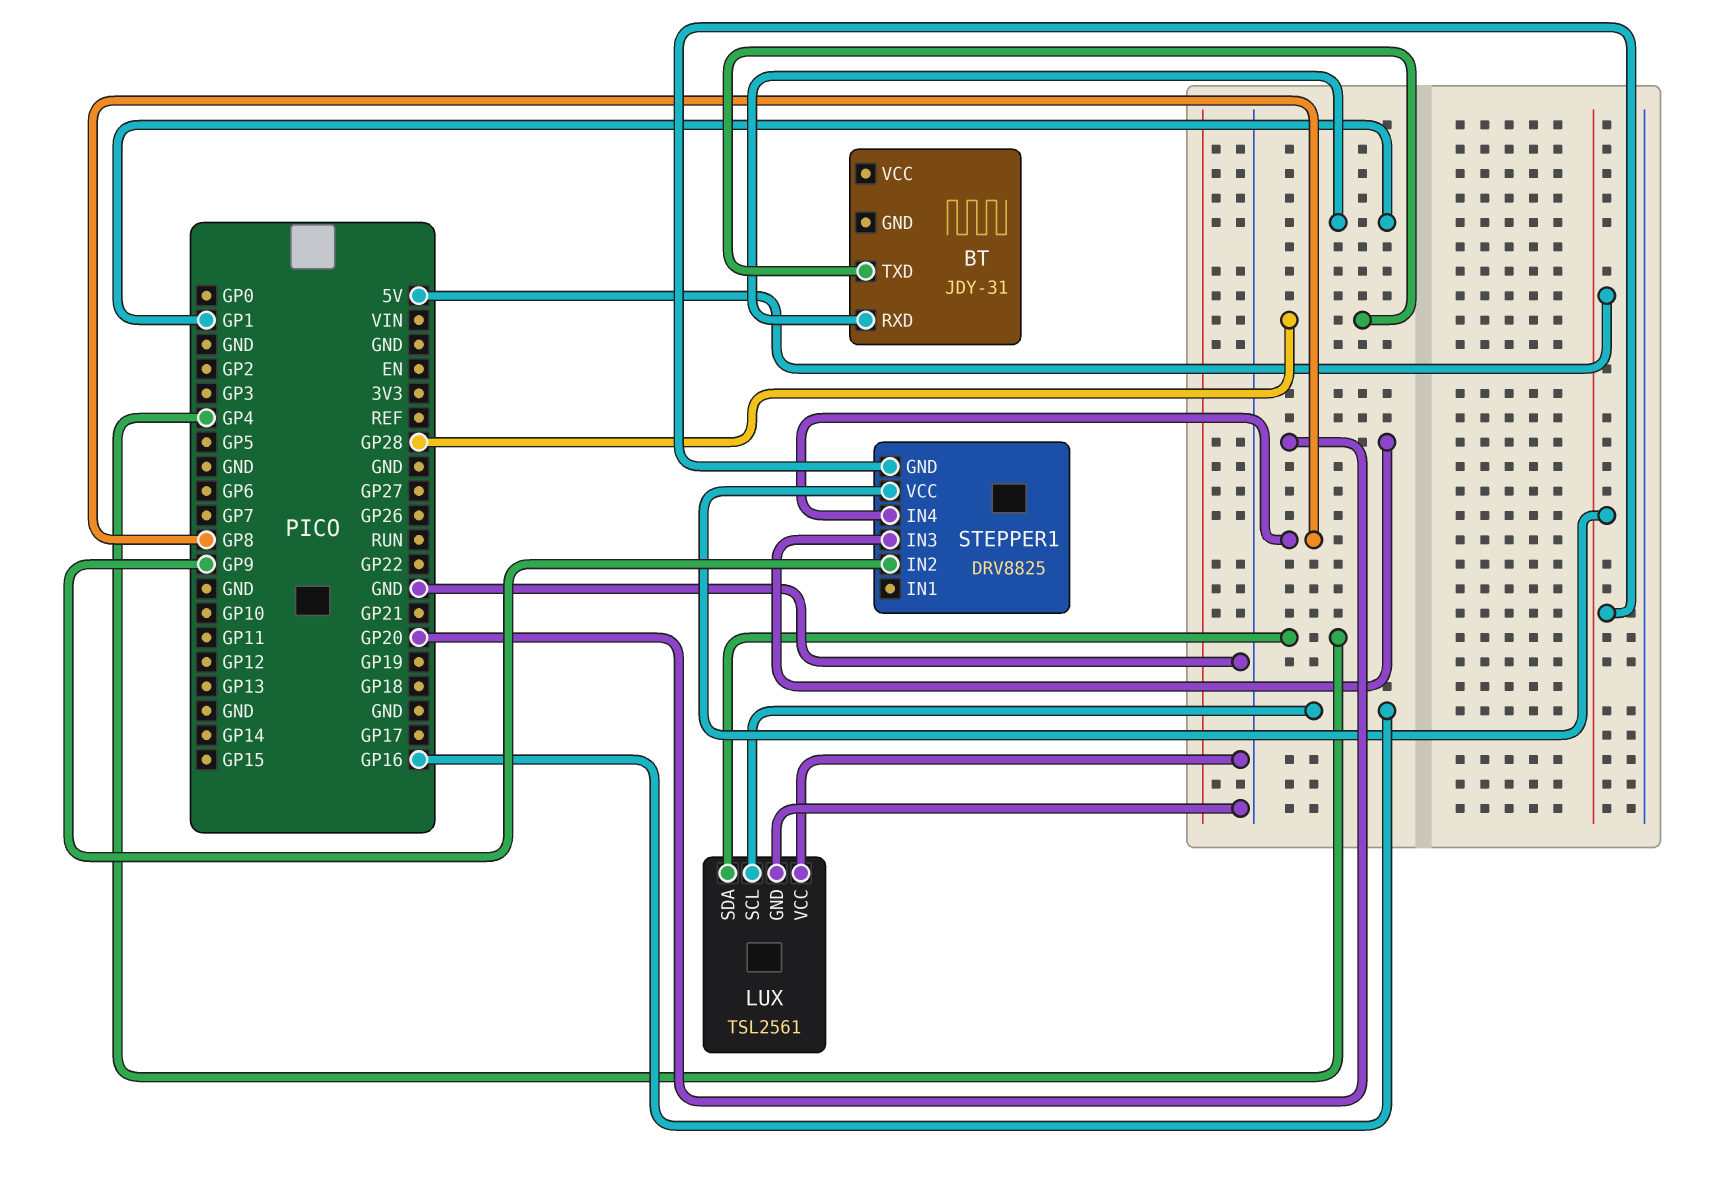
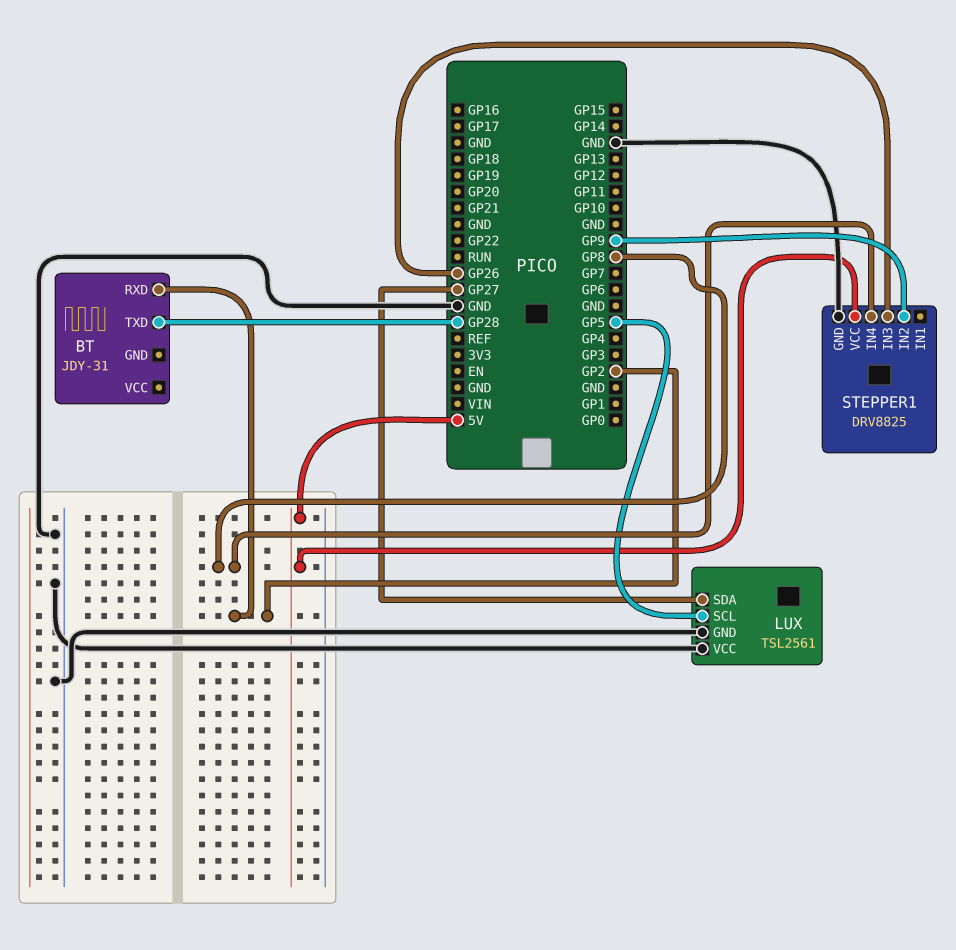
BT pin RXD: GP1 -> GP2
LUX pin SCL: GP16 -> GP5
LUX pin SDA: GP4 -> GP27
STEPPER1 pin GND: 5V -> GND
STEPPER1 pin IN3: GP20 -> GP26

